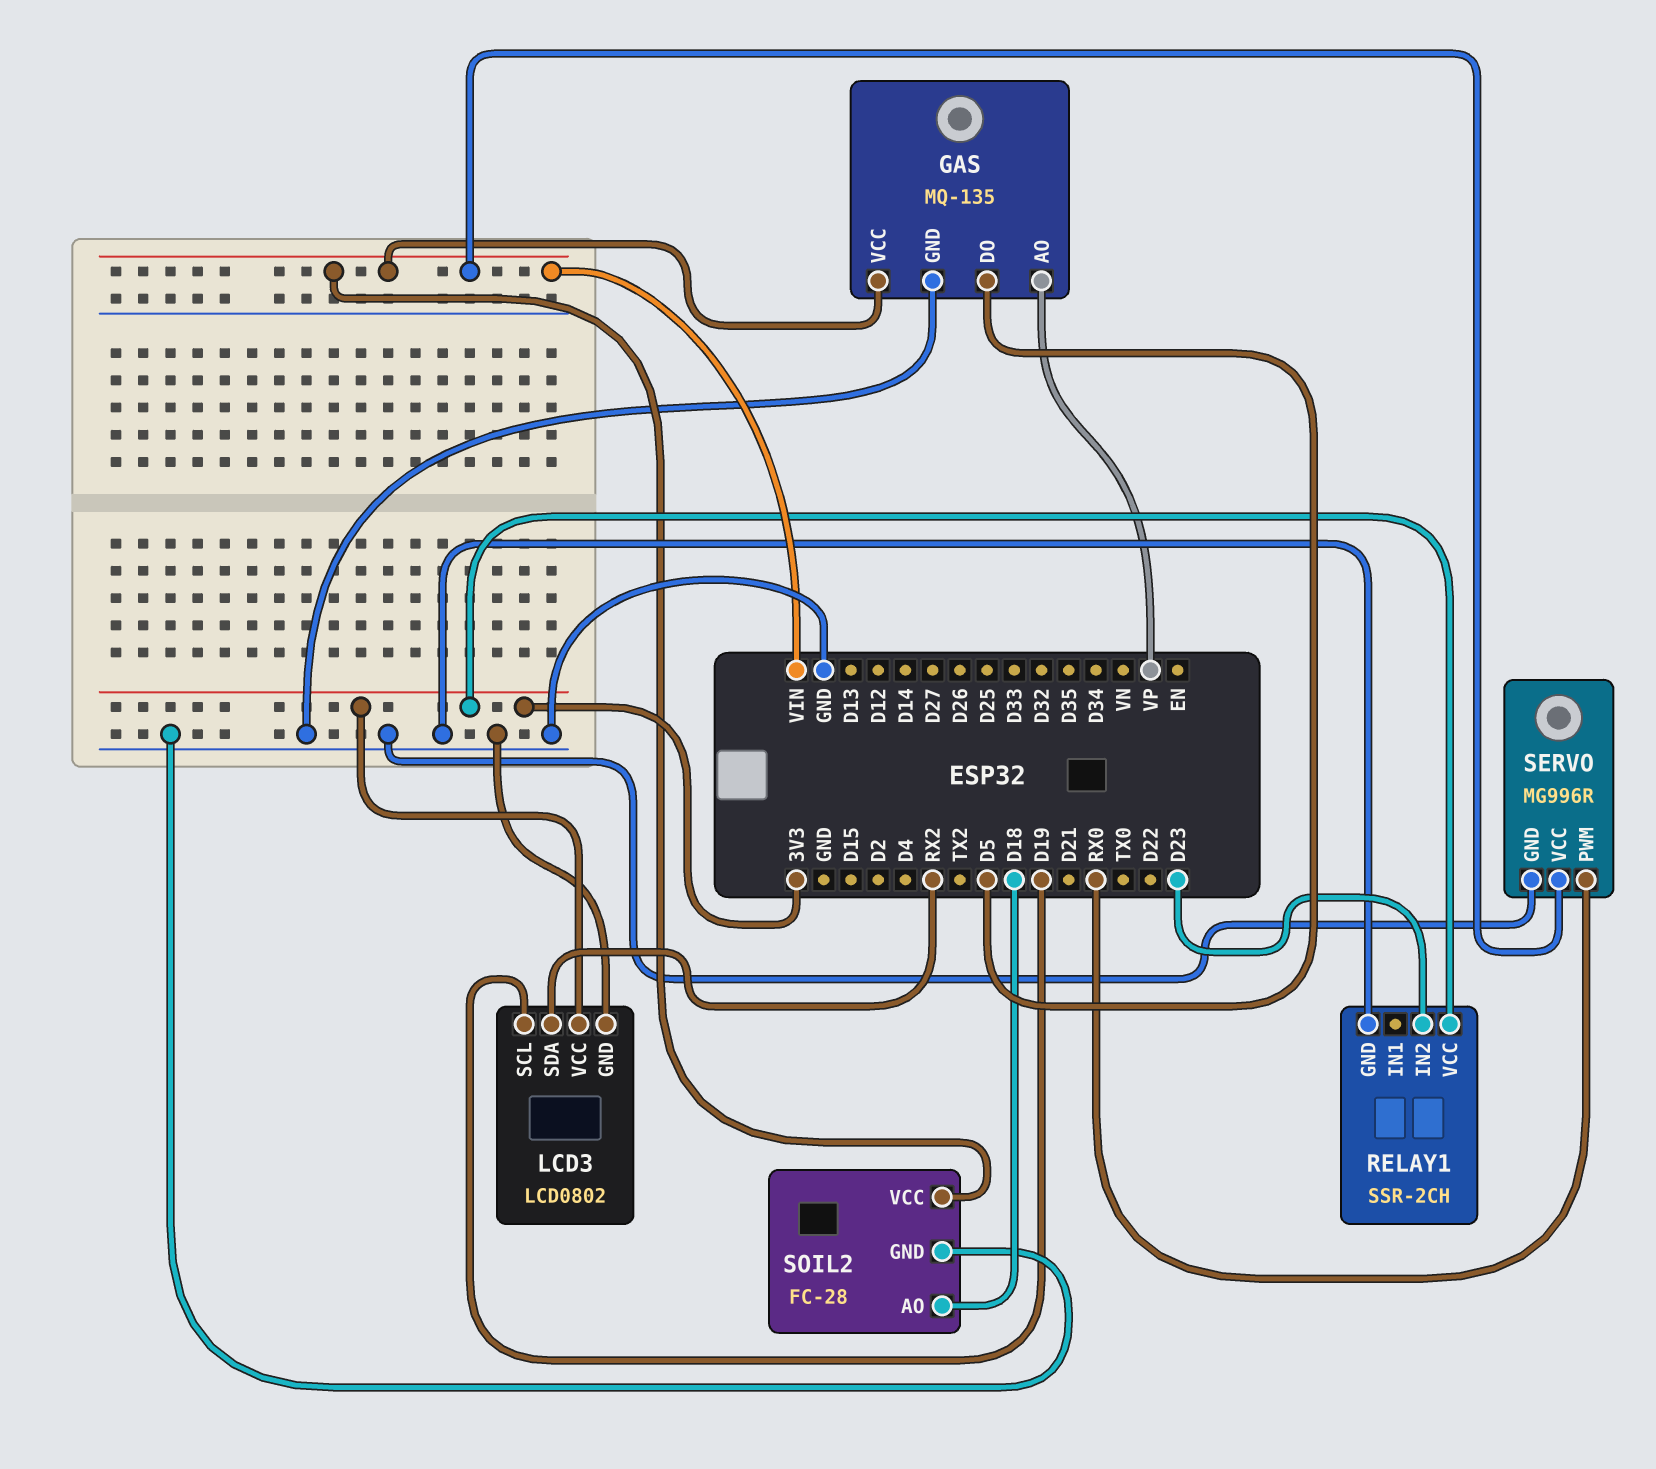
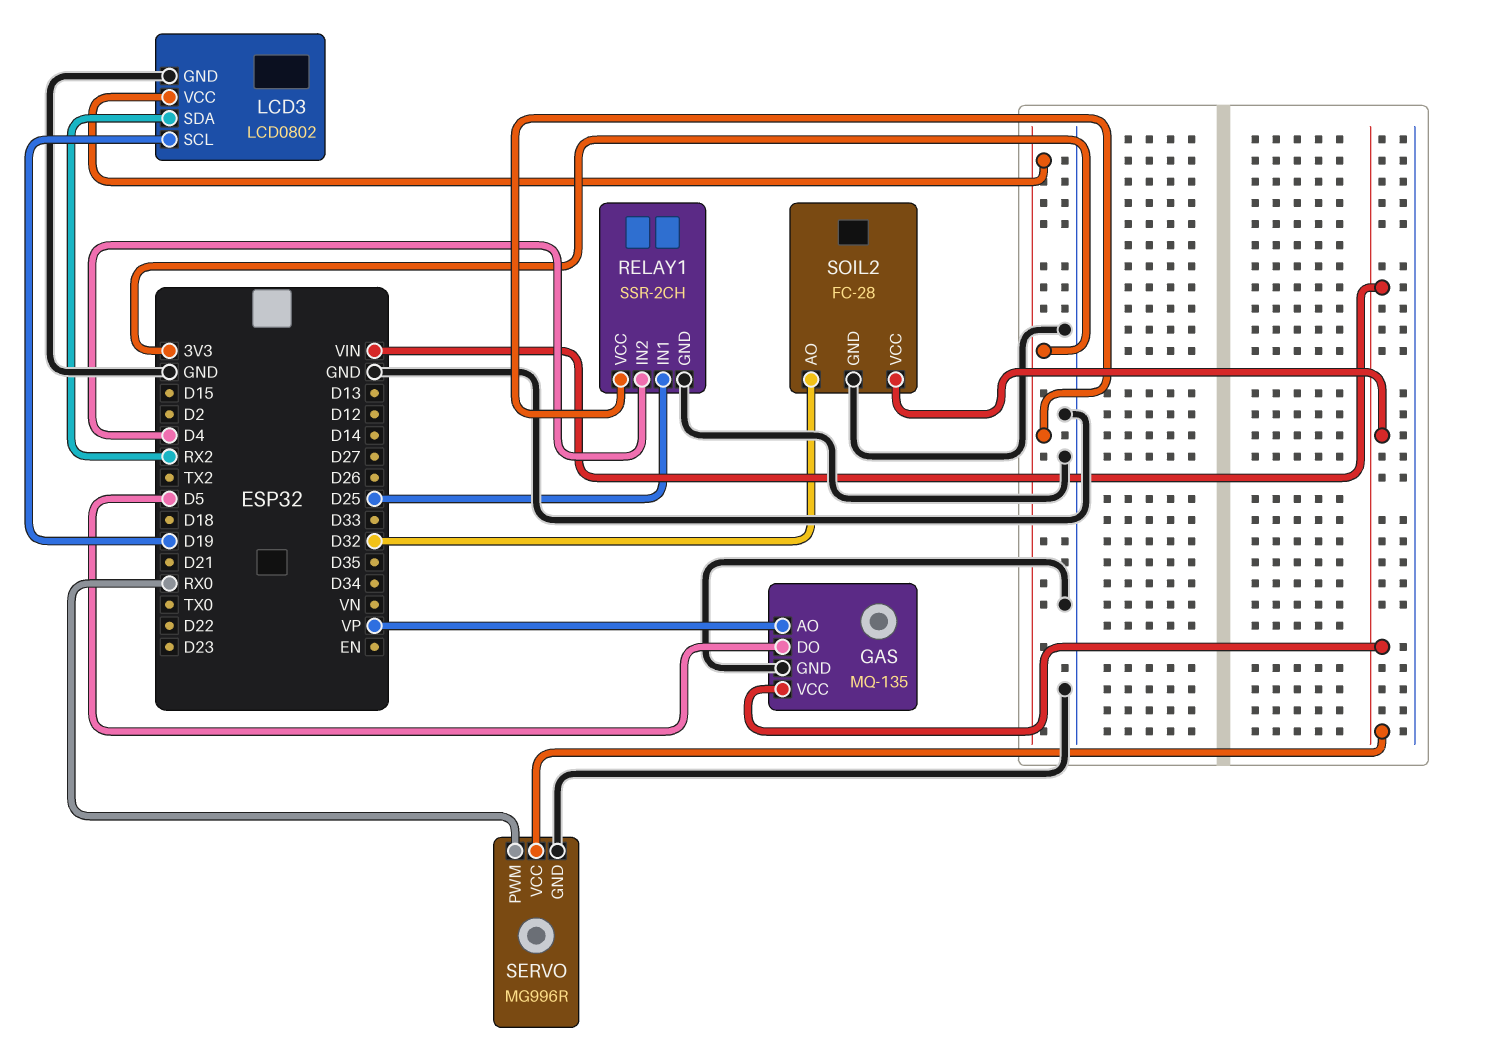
RELAY1 pin IN1: none -> D25
RELAY1 pin IN2: D23 -> D4
SOIL2 pin AO: D18 -> D32

